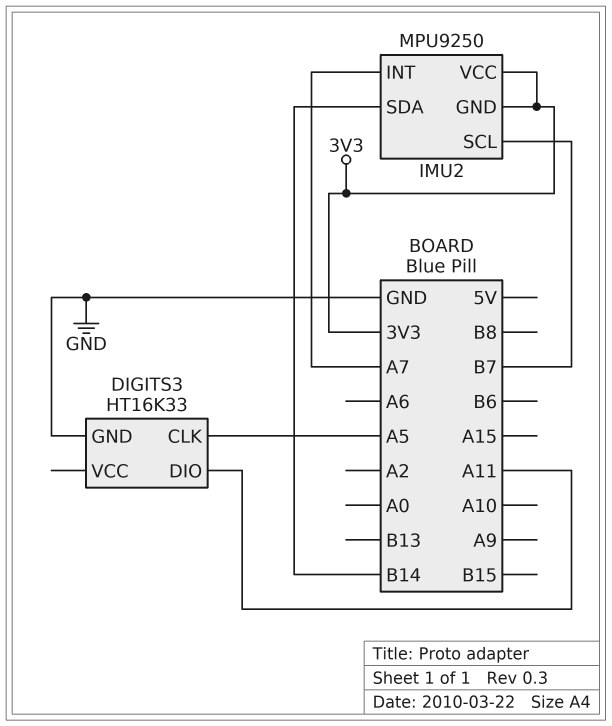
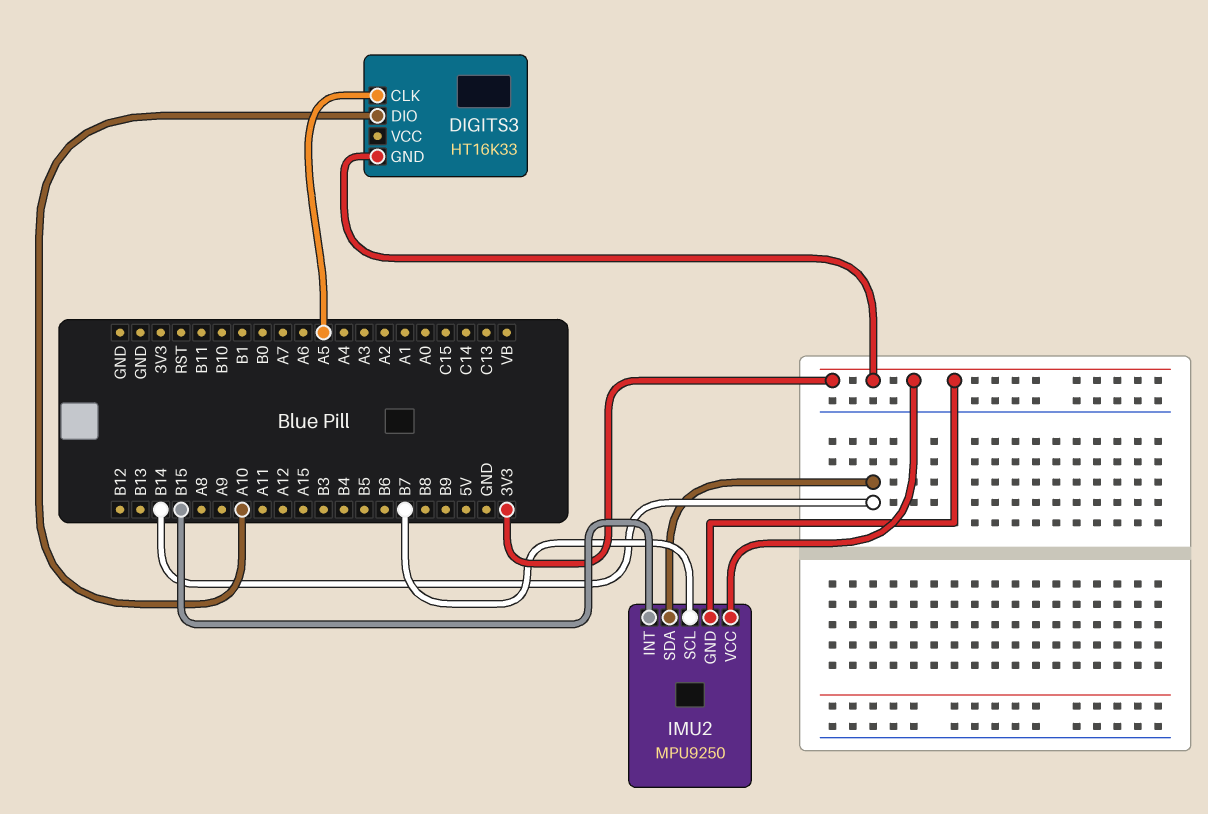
DIGITS3 pin DIO: A11 -> A10
DIGITS3 pin GND: GND -> 3V3
IMU2 pin INT: A7 -> B15

